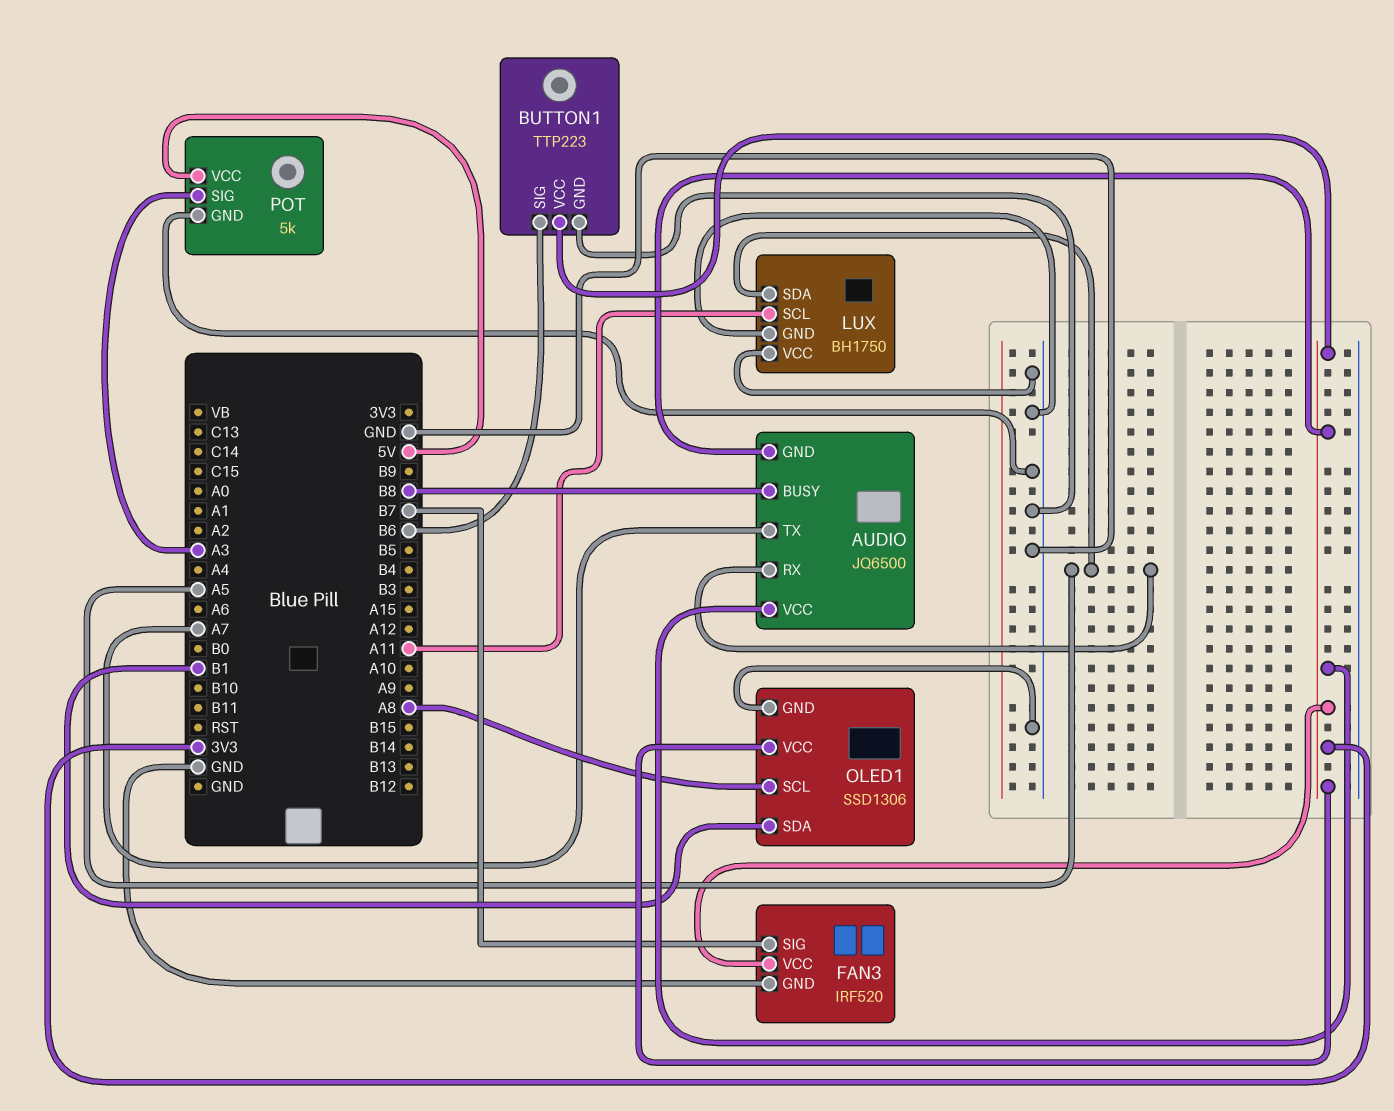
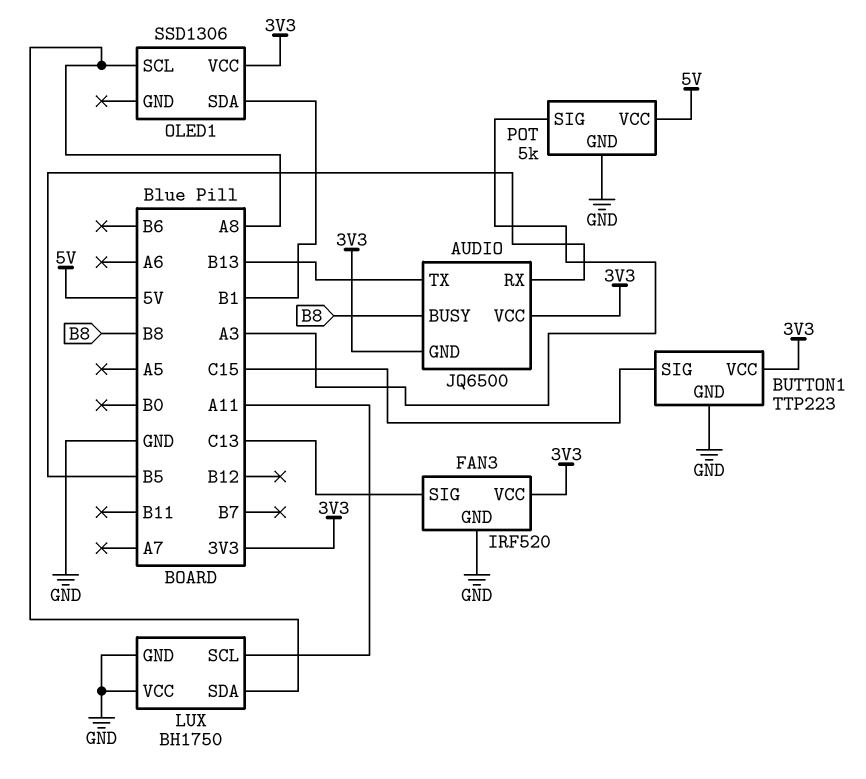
AUDIO pin RX: A5 -> B5
AUDIO pin TX: A7 -> B13
BUTTON1 pin SIG: B6 -> C15
FAN3 pin SIG: B7 -> C13
LUX pin SDA: A5 -> A8
OLED1 pin GND: GND -> none

